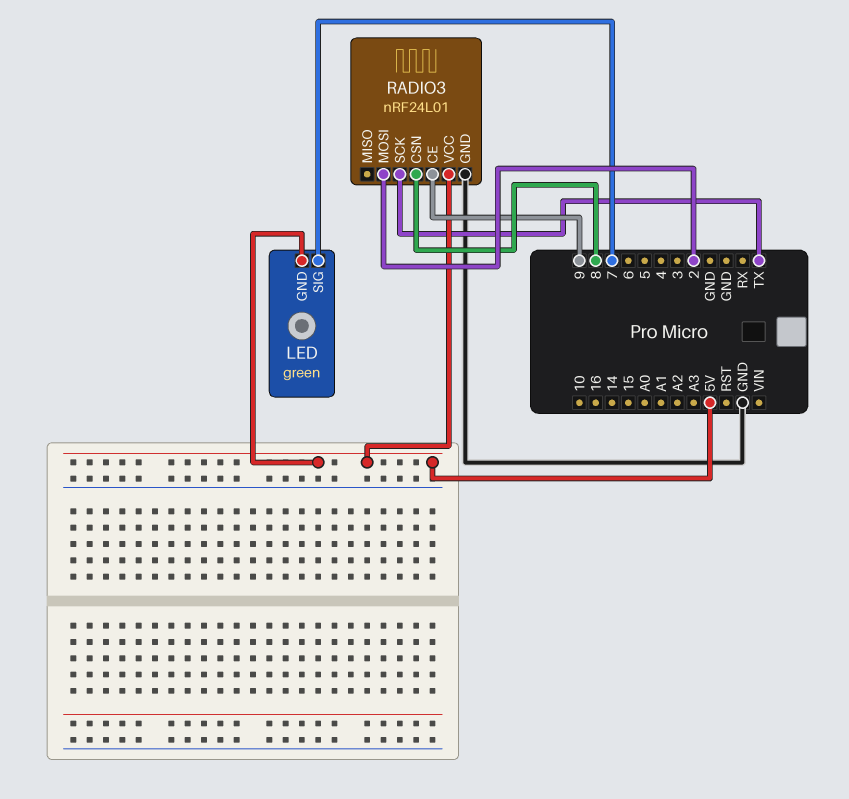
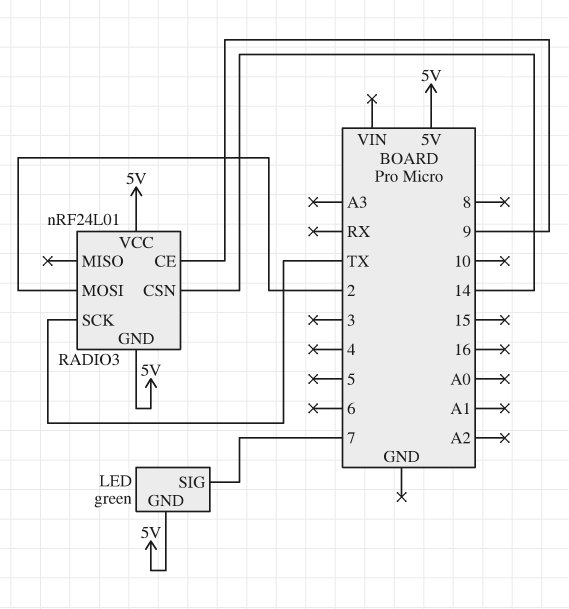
RADIO3 pin CSN: 8 -> 14
RADIO3 pin GND: GND -> 5V

